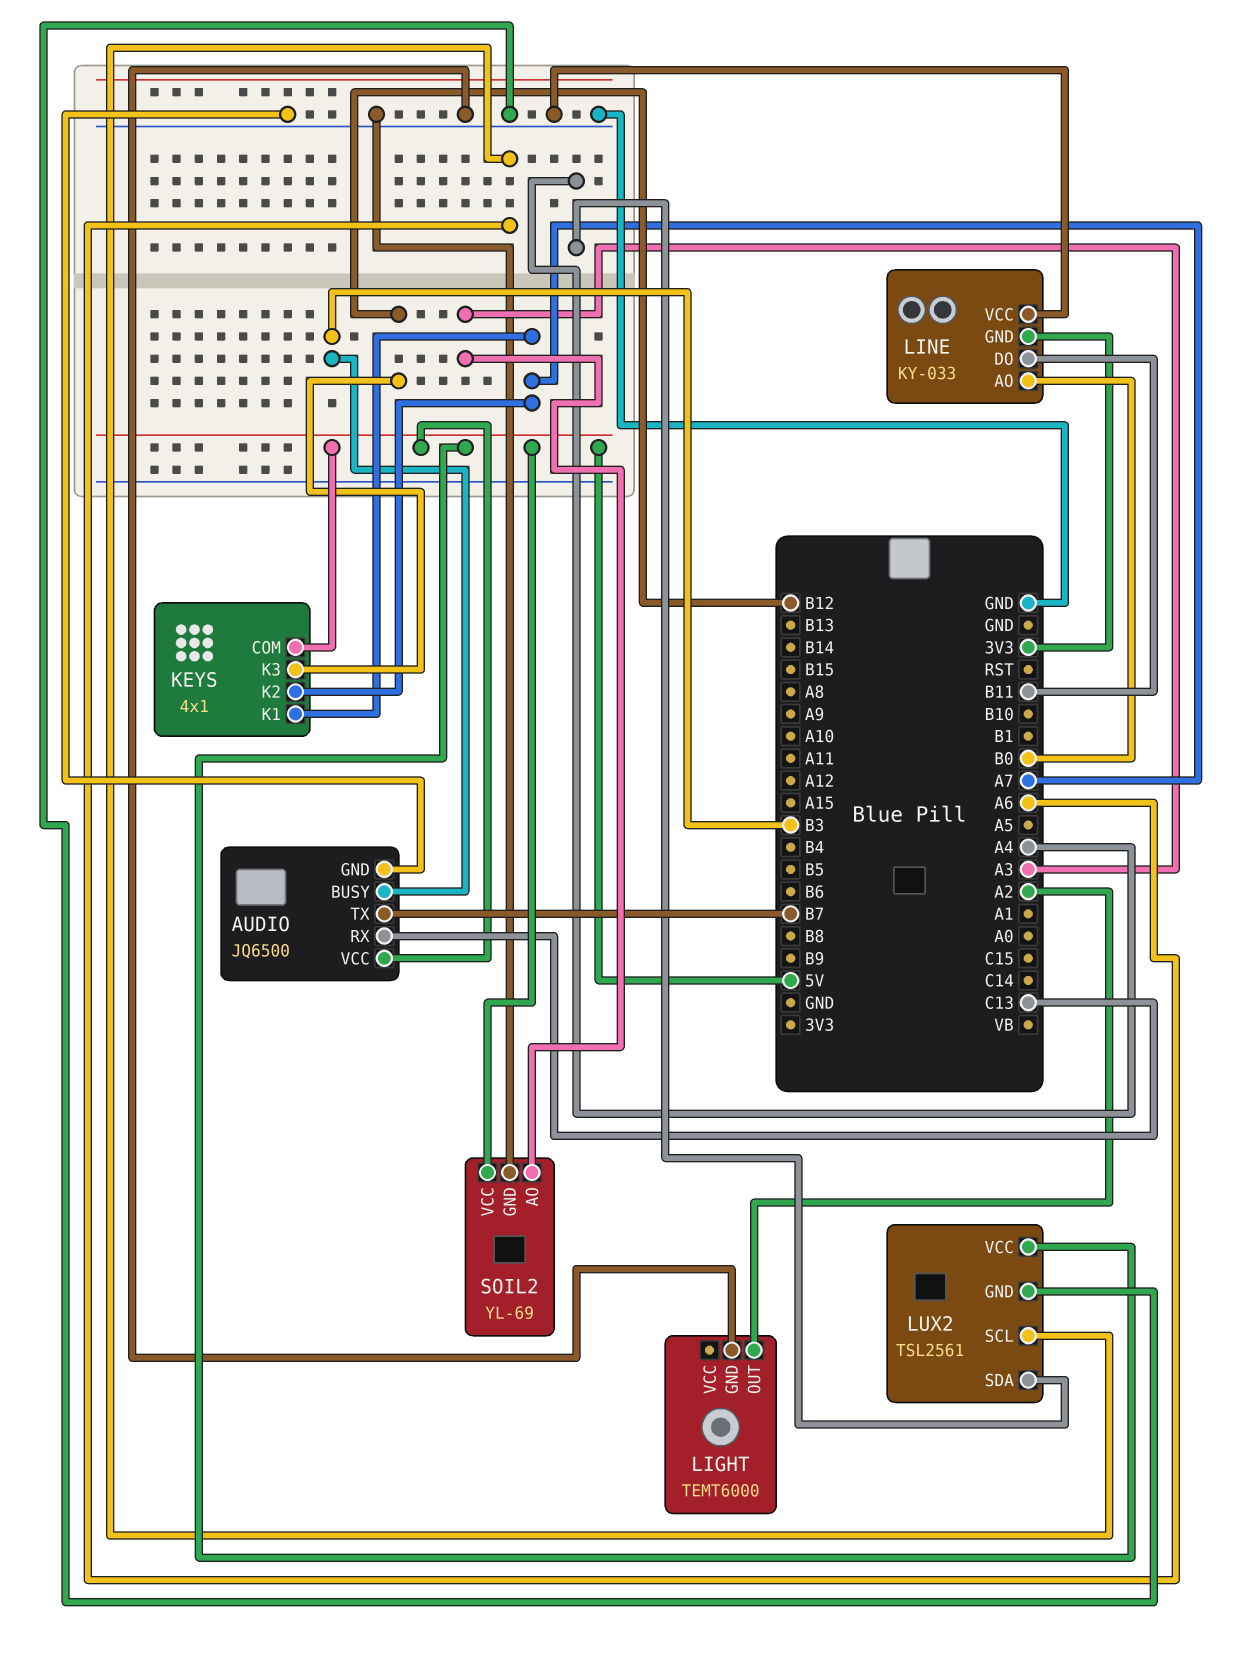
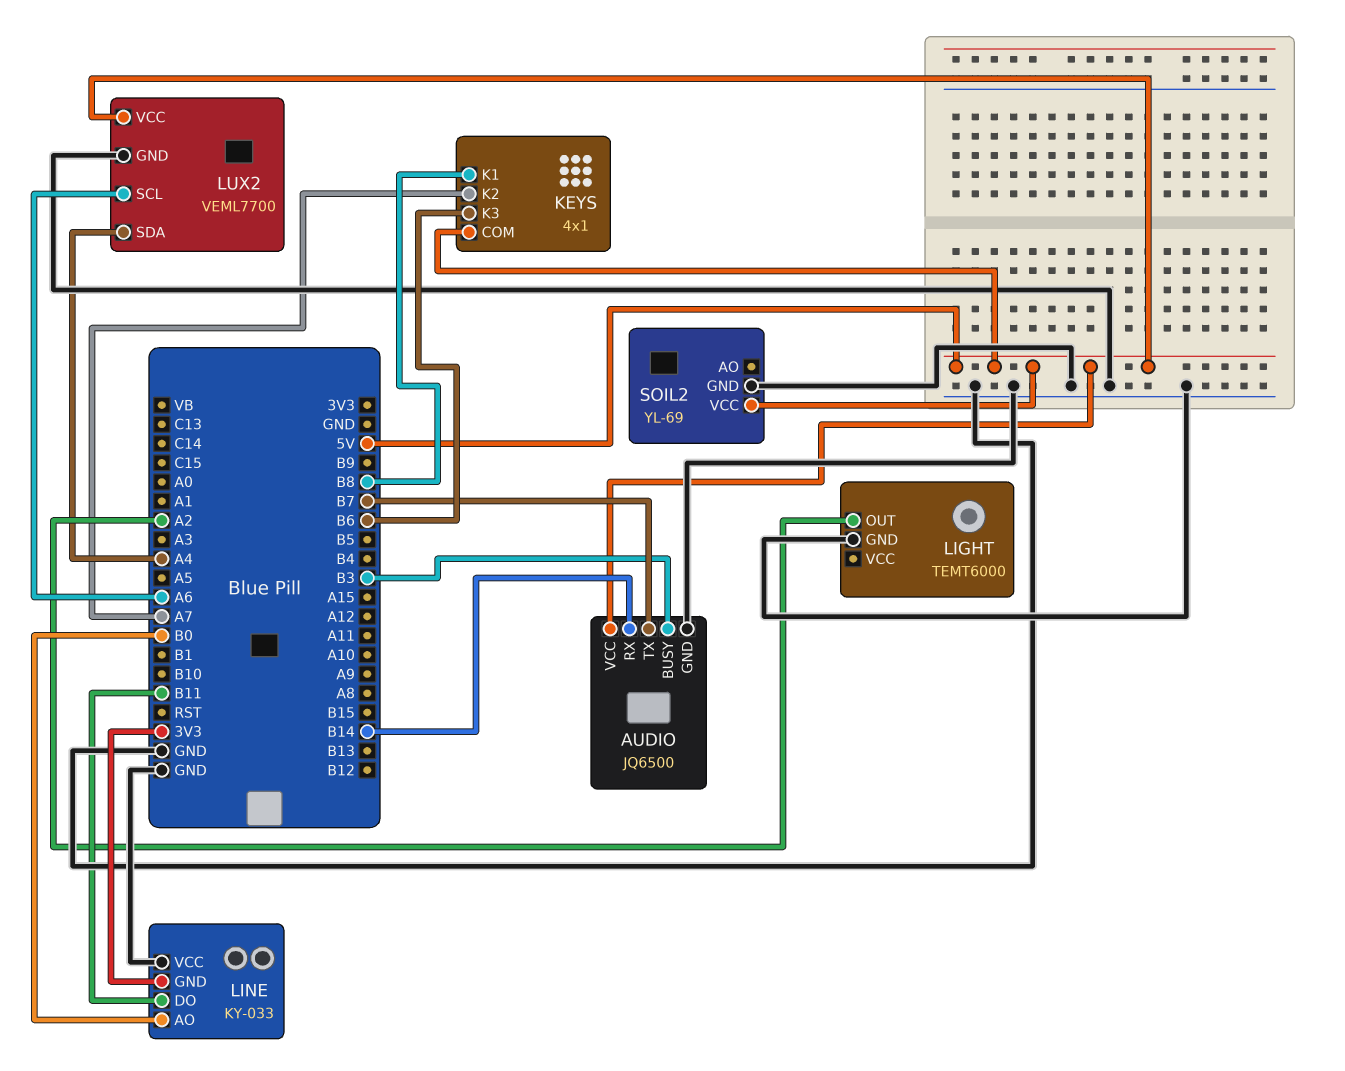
AUDIO pin RX: C13 -> B14
KEYS pin K1: A7 -> B8
KEYS pin K3: B12 -> B6
LUX2: TSL2561 -> VEML7700
SOIL2 pin AO: A3 -> none

